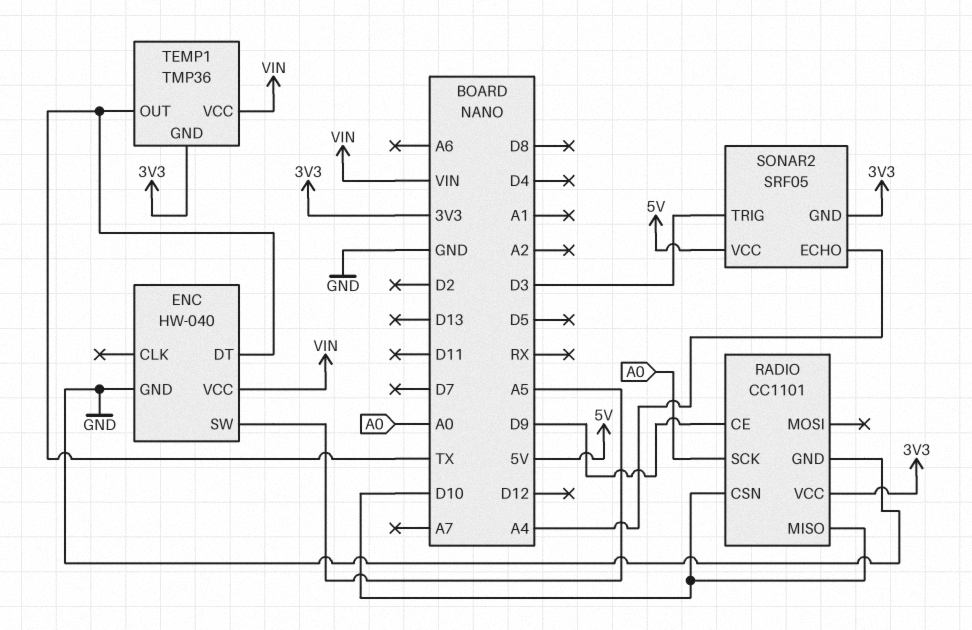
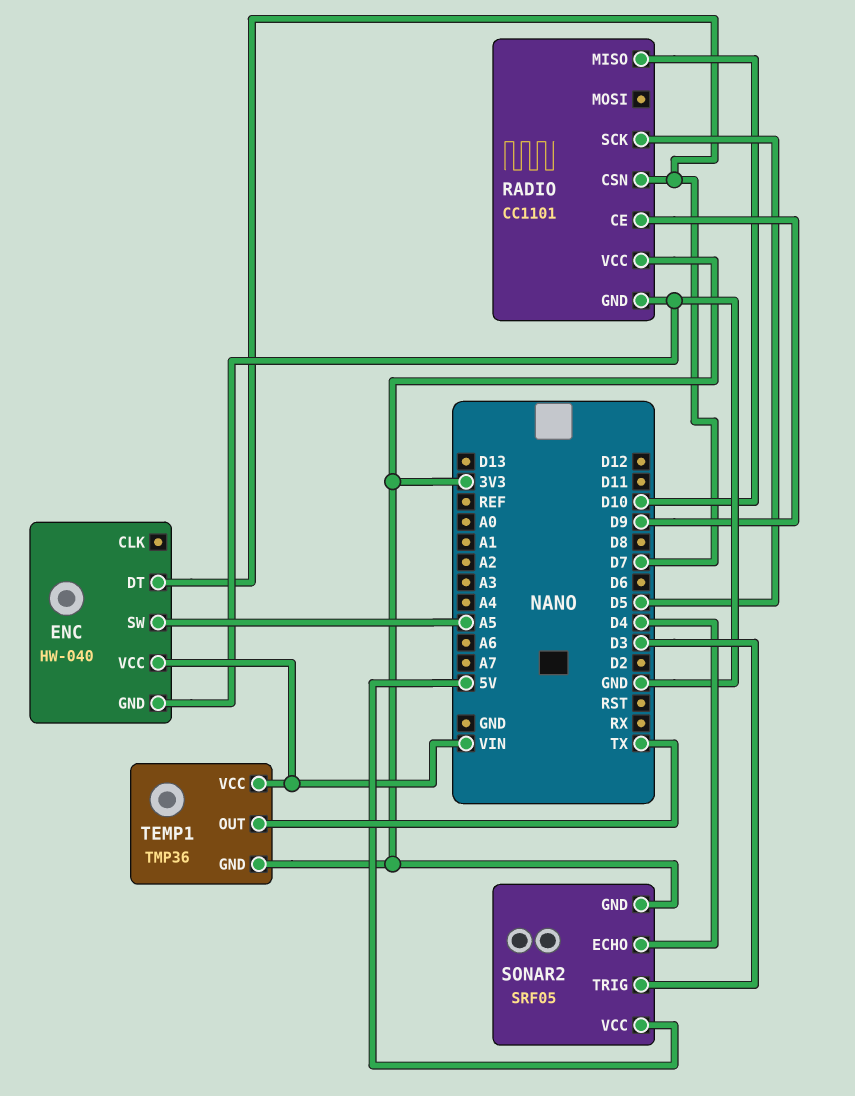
ENC pin DT: TX -> D7
RADIO pin CSN: D10 -> D7
RADIO pin SCK: A0 -> D5
SONAR2 pin ECHO: A4 -> D4

